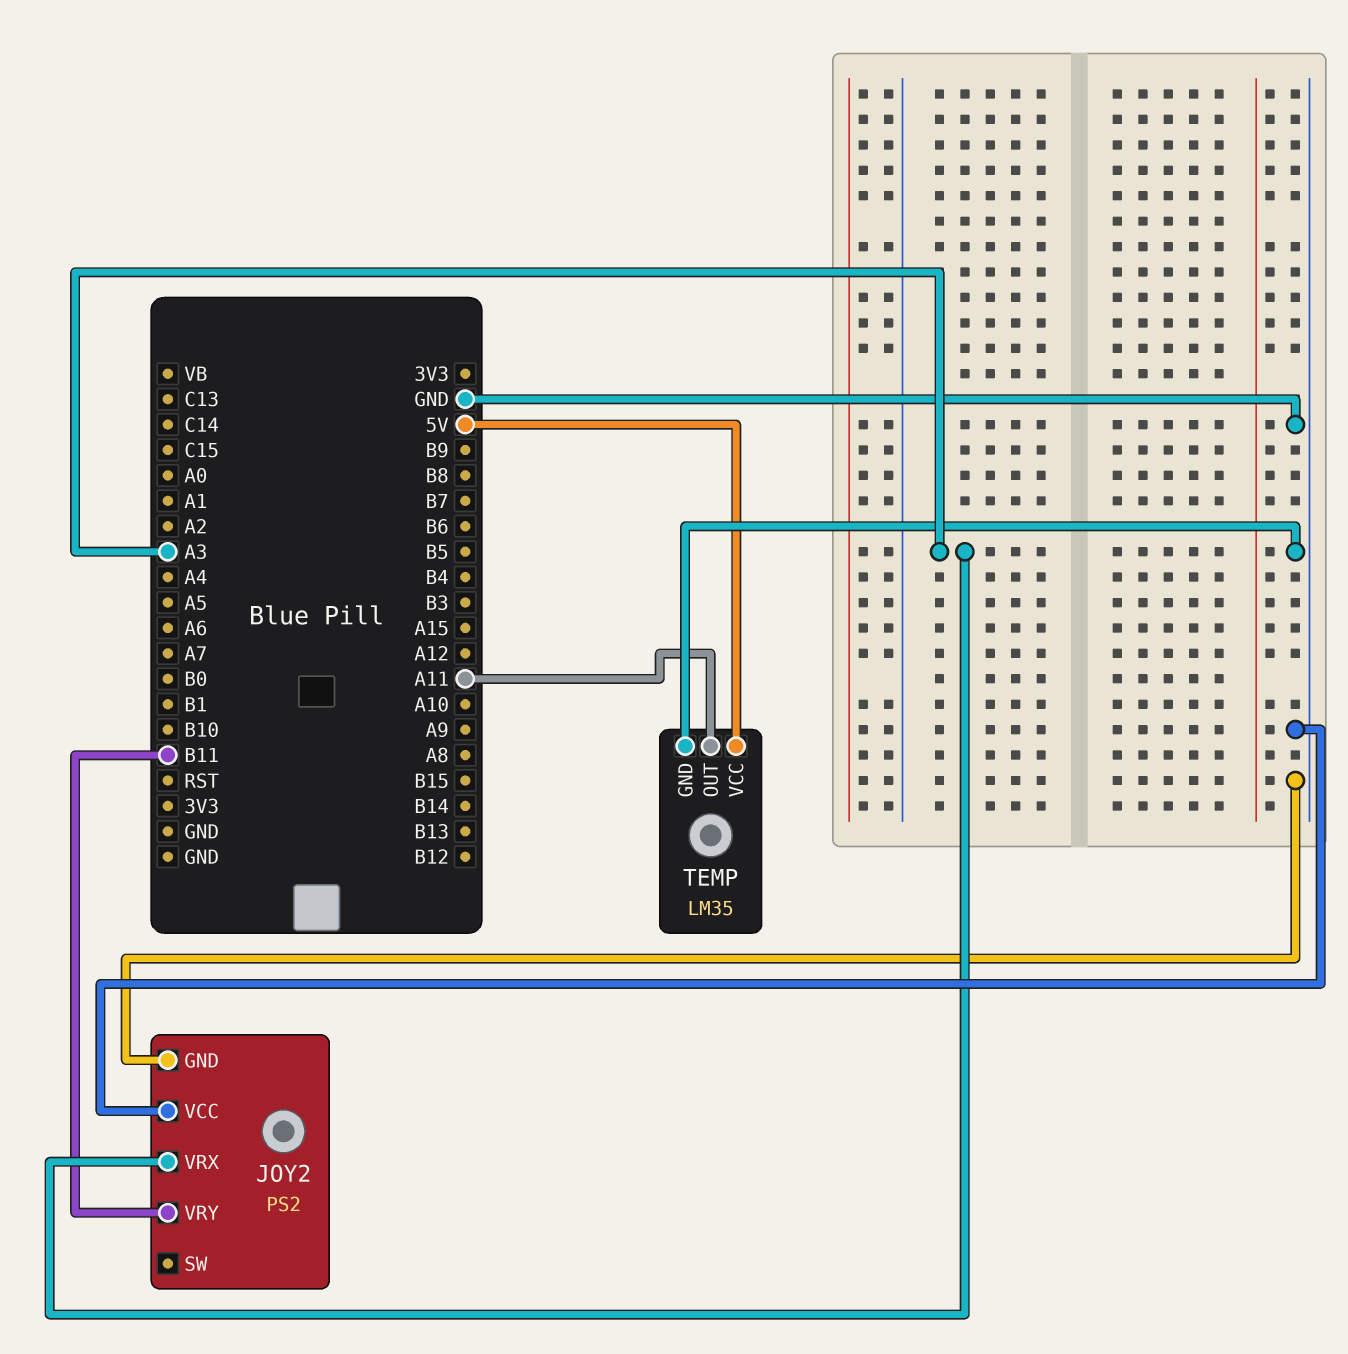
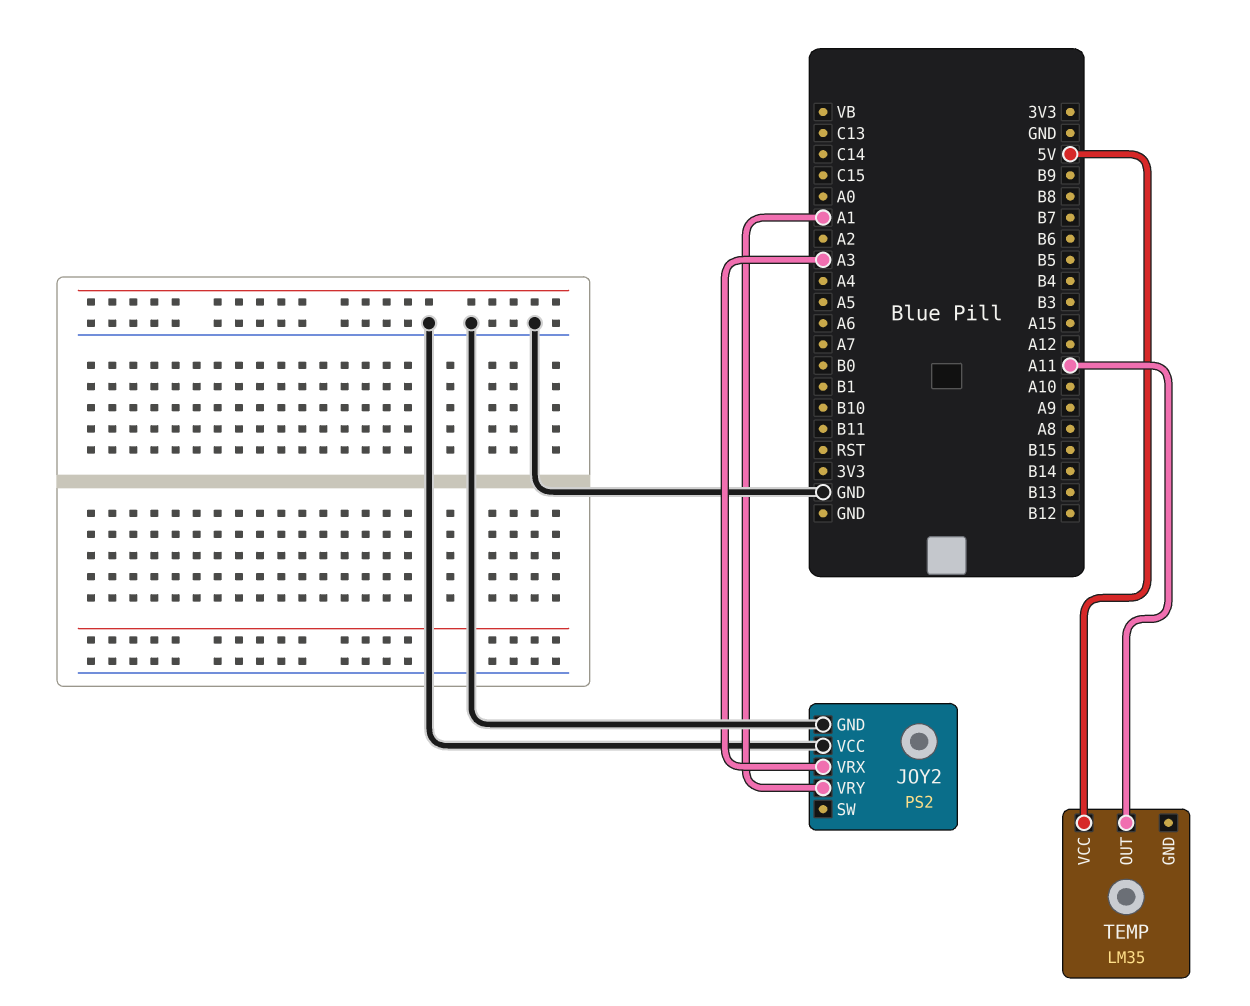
JOY2 pin VRY: B11 -> A1
TEMP pin GND: GND -> none

